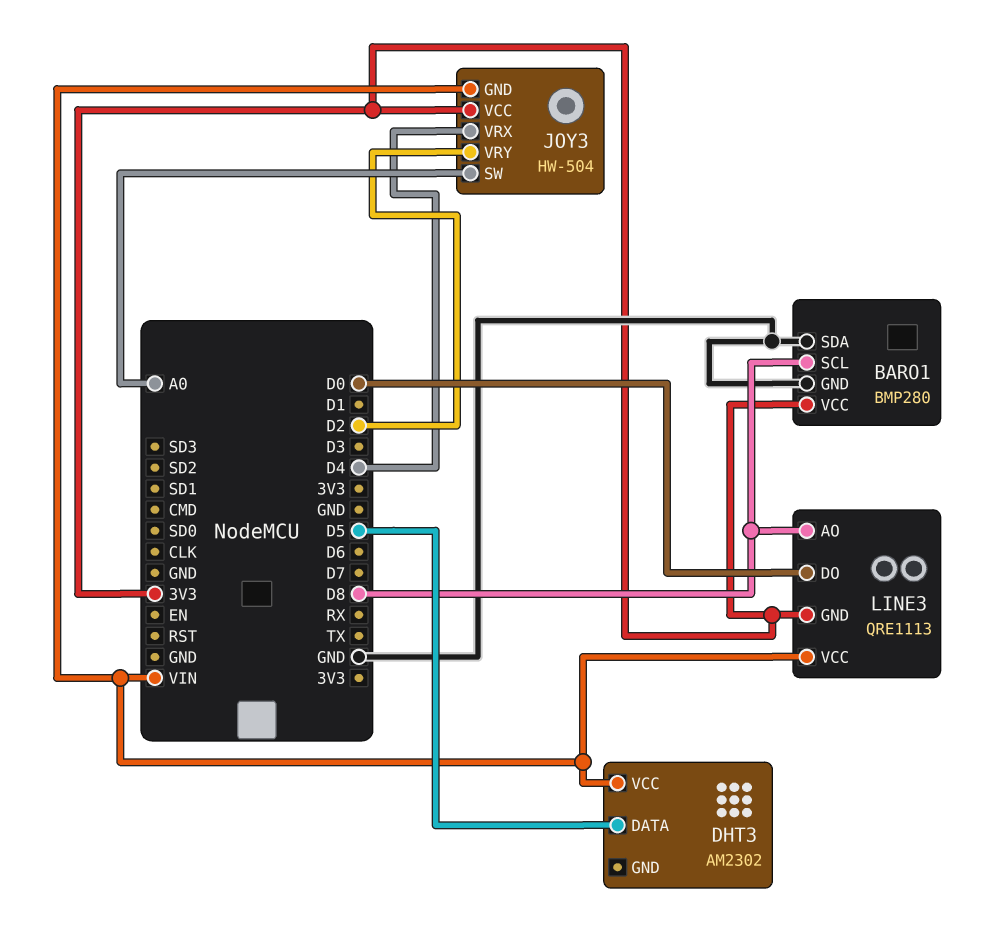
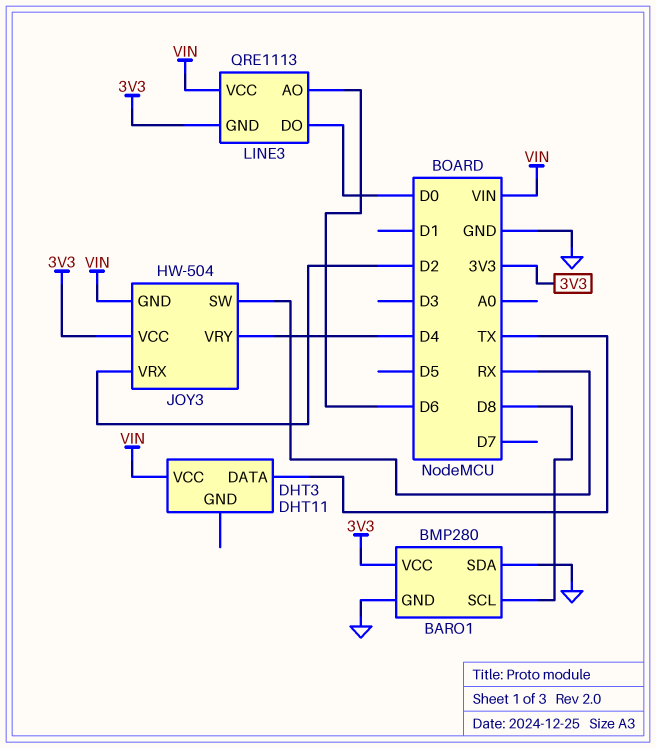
DHT3: AM2302 -> DHT11
DHT3 pin DATA: D5 -> TX
JOY3 pin SW: A0 -> RX
JOY3 pin VRX: D4 -> D2
JOY3 pin VRY: D2 -> D4
LINE3 pin AO: D8 -> D6

